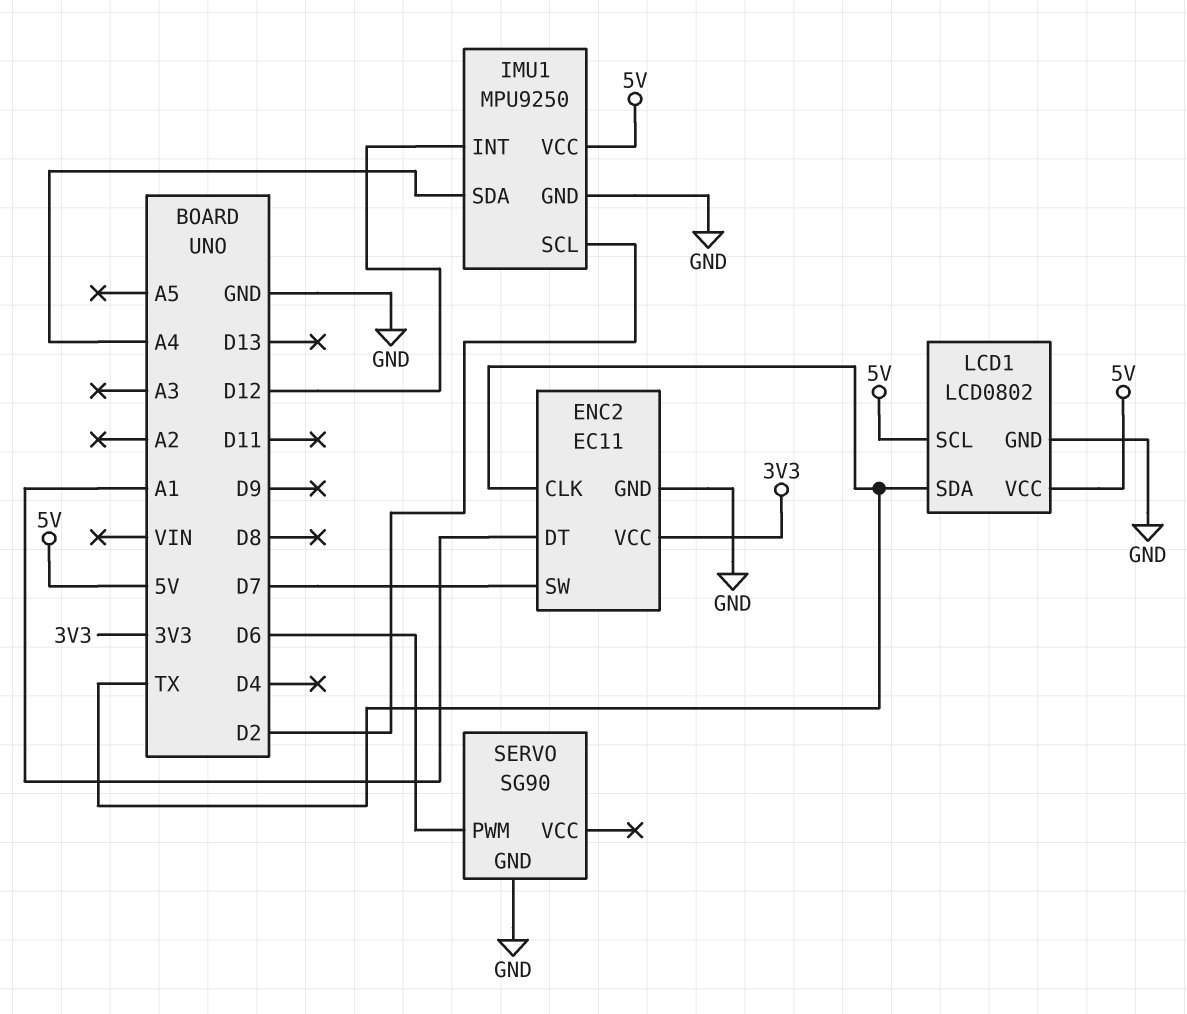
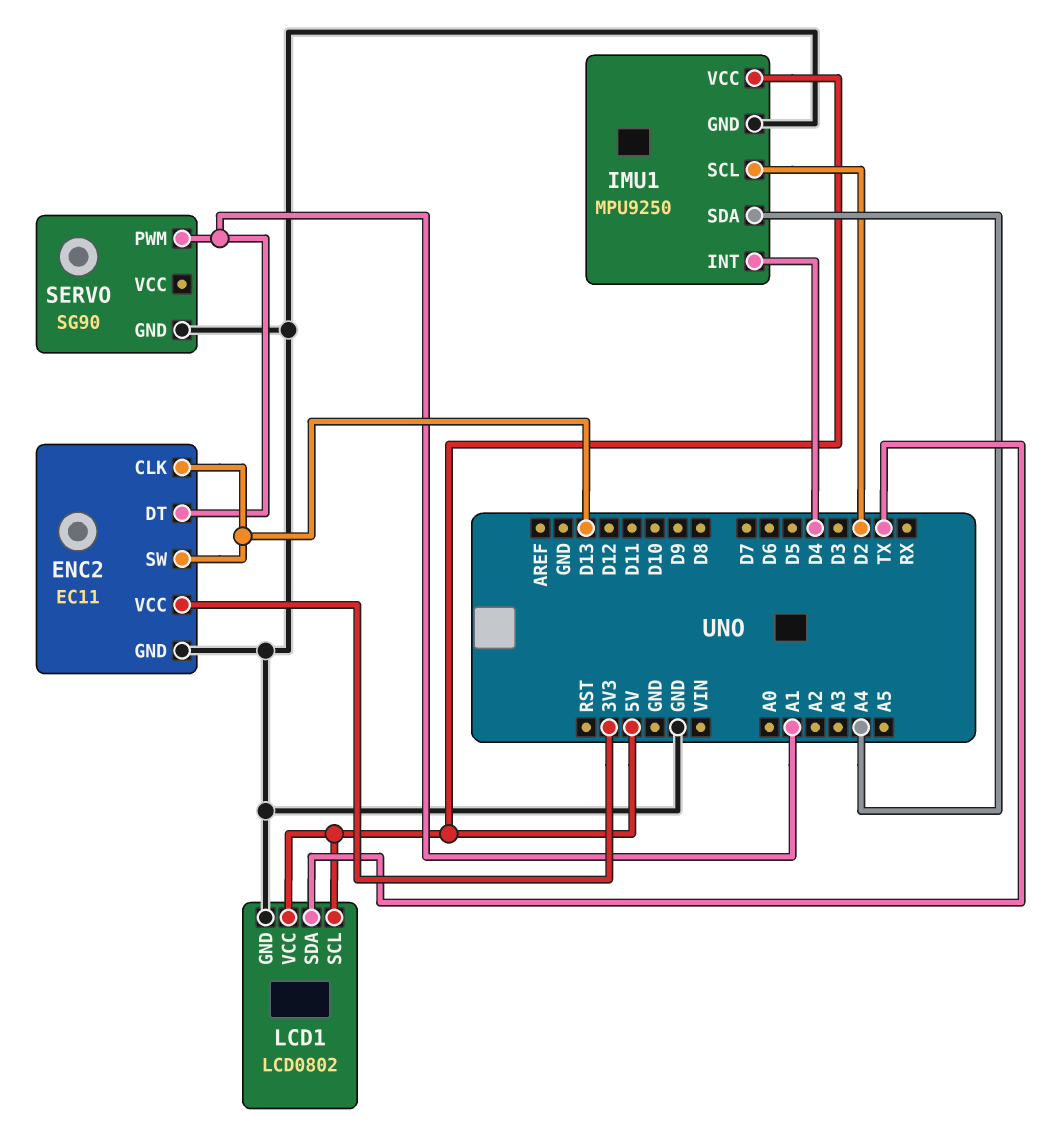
ENC2 pin CLK: TX -> D13
ENC2 pin SW: D7 -> D13
IMU1 pin INT: D12 -> D4
SERVO pin PWM: D6 -> A1

